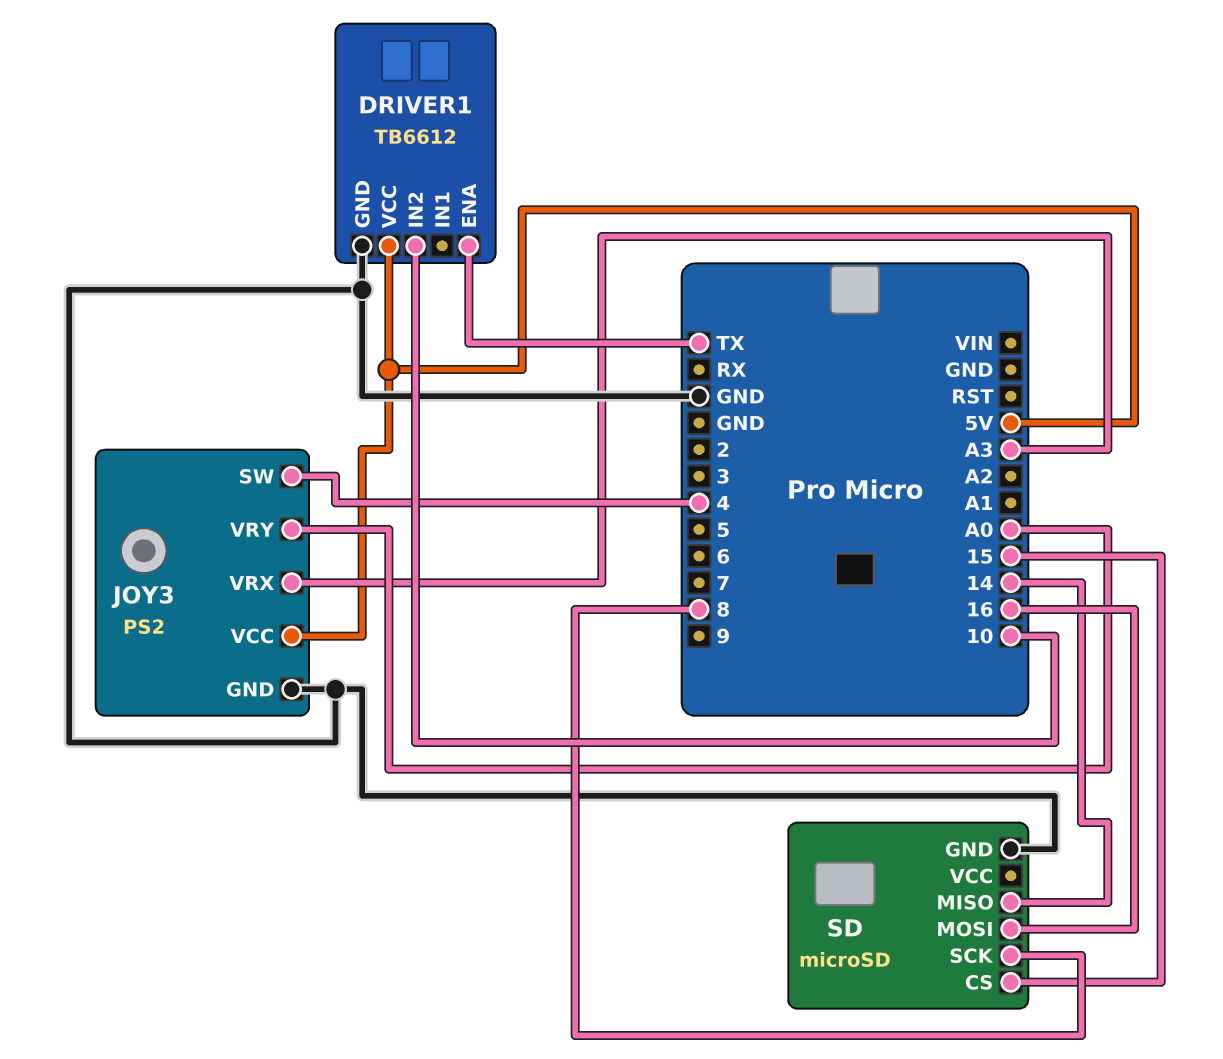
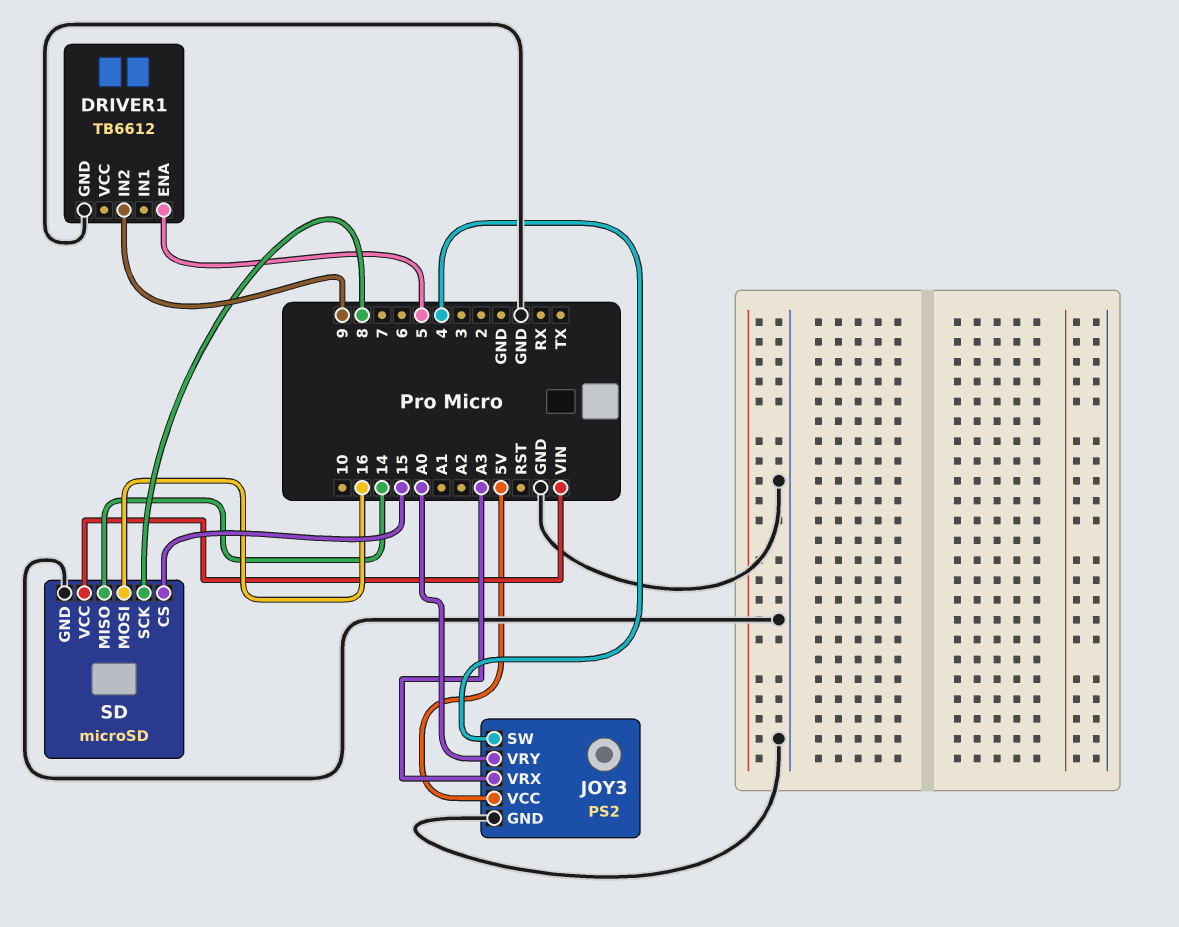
DRIVER1 pin ENA: TX -> 5
DRIVER1 pin IN2: 10 -> 9
DRIVER1 pin VCC: 5V -> none
SD pin VCC: none -> VIN

